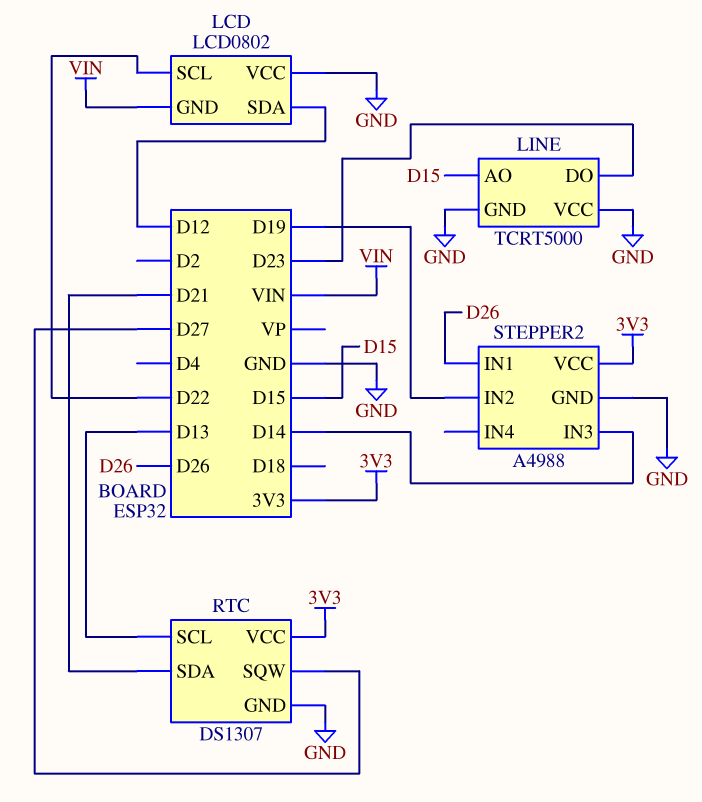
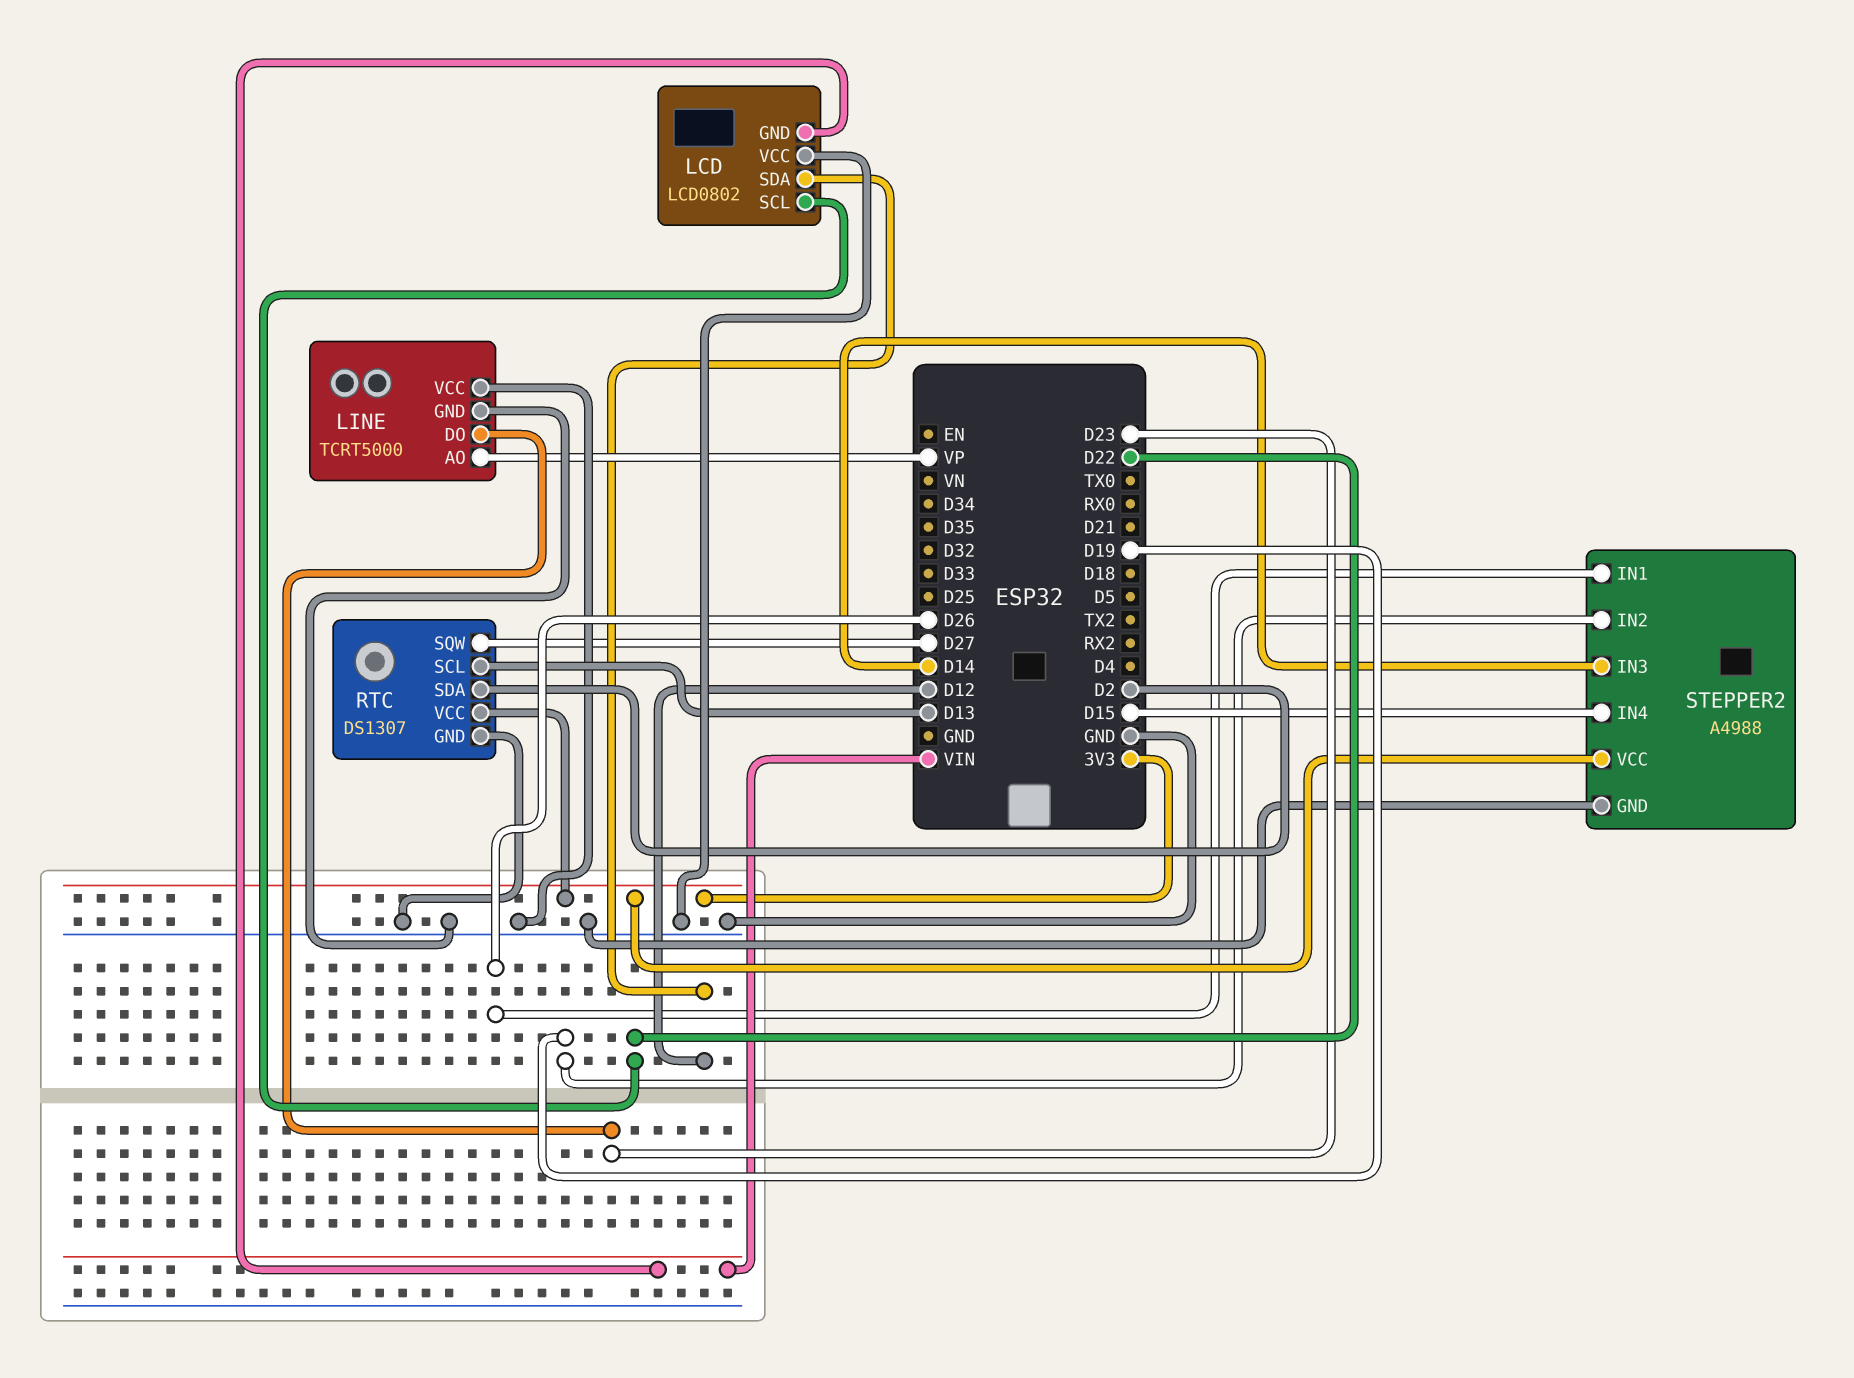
LINE pin AO: D15 -> VP
RTC pin SDA: D21 -> D2
STEPPER2 pin IN4: none -> D15

